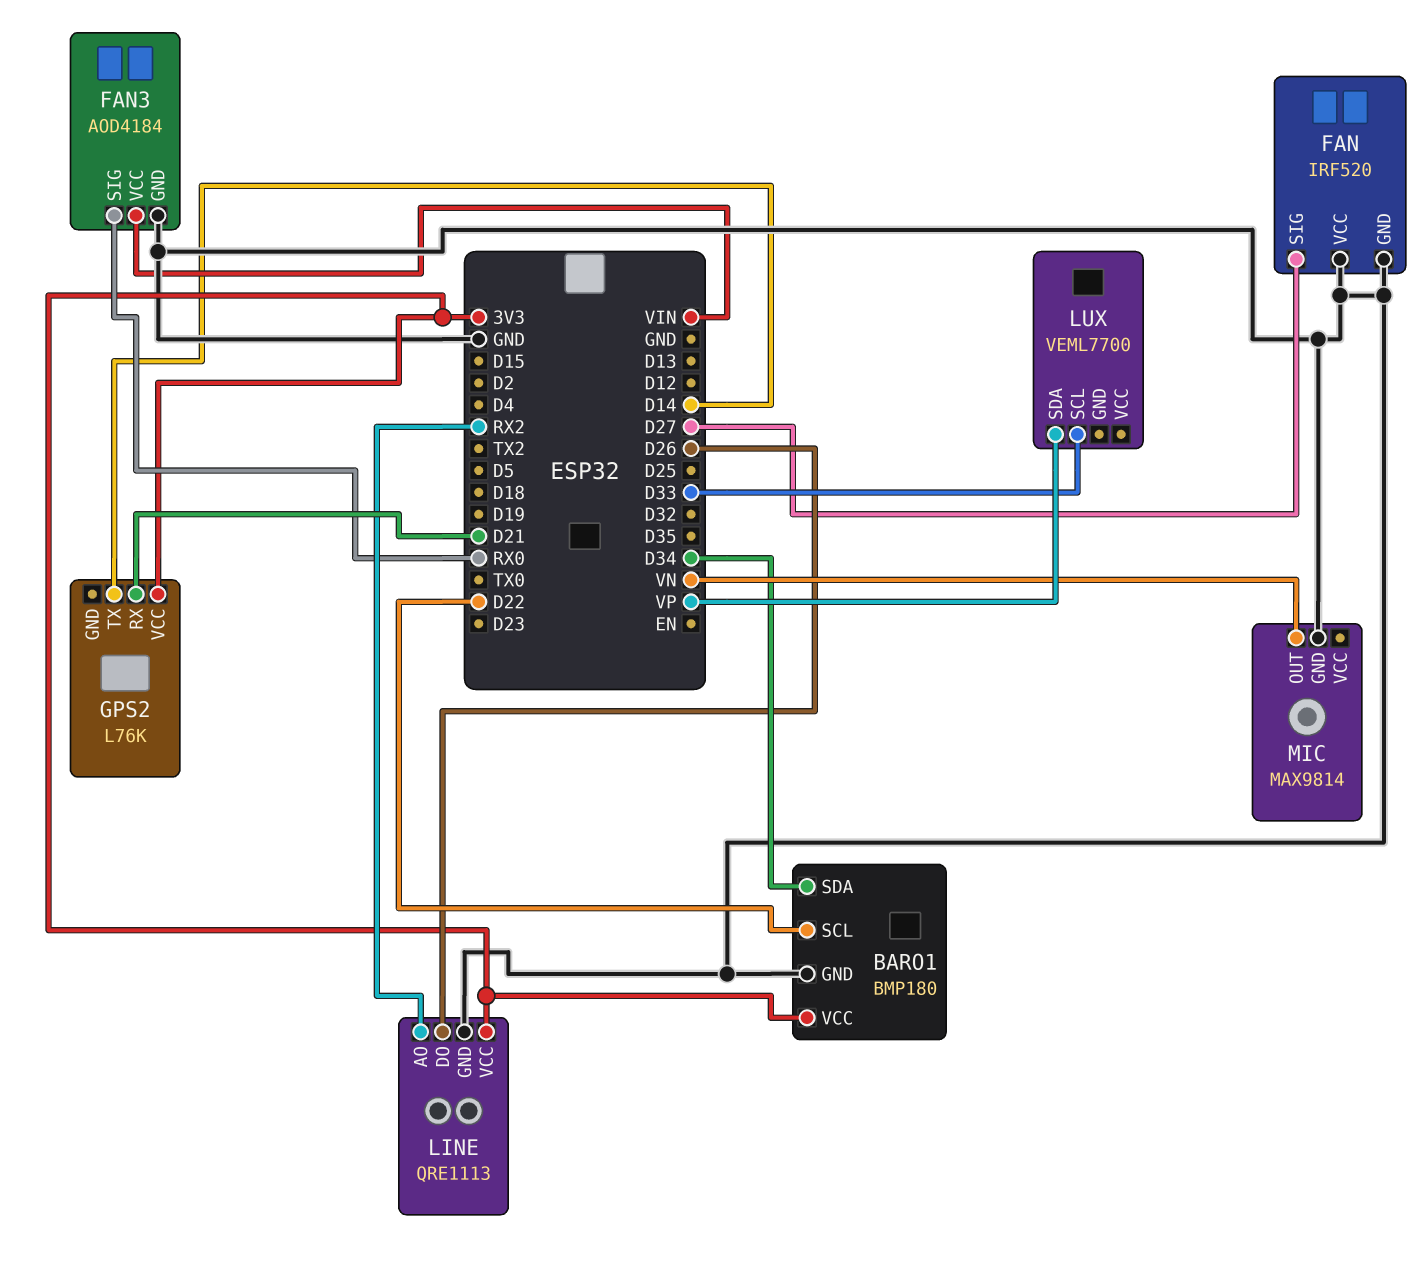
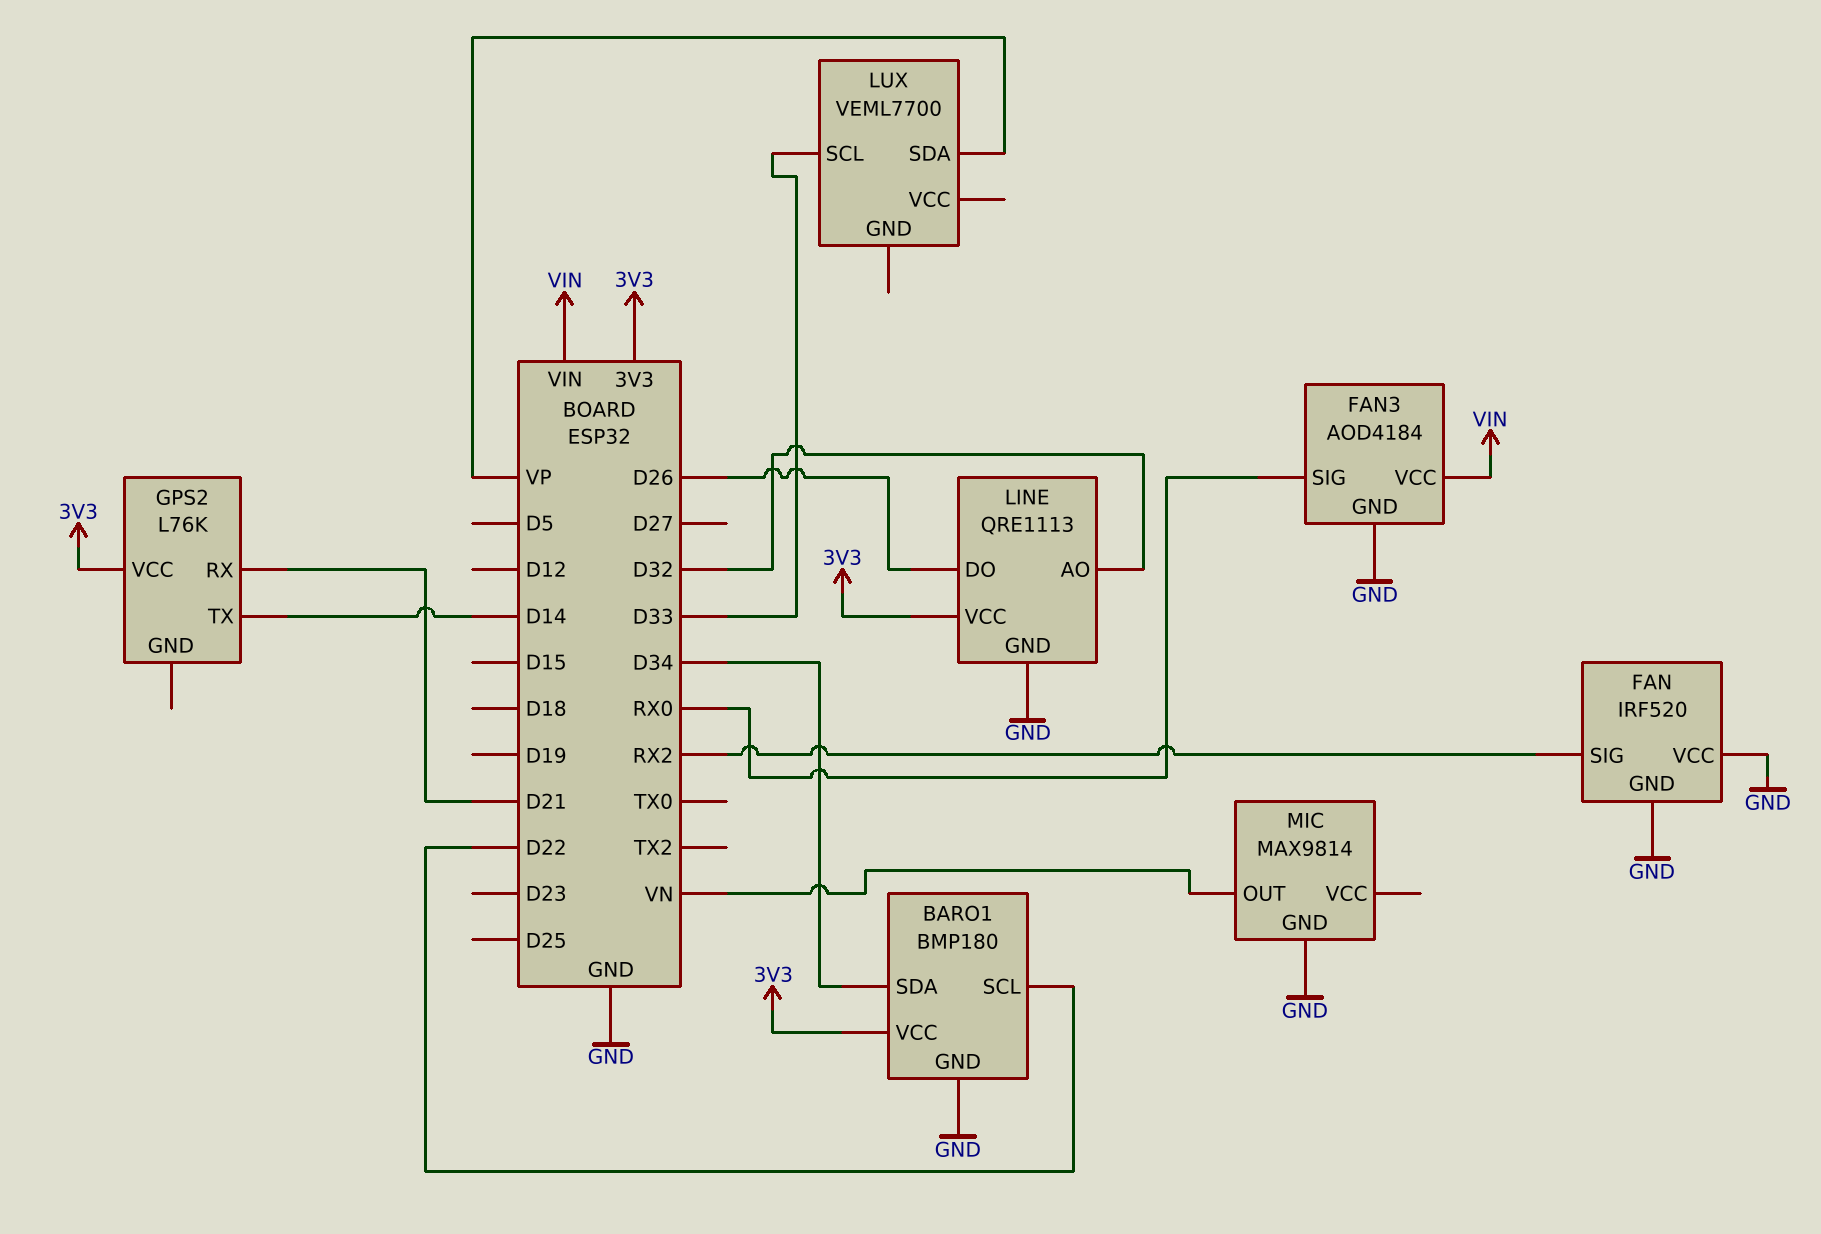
FAN pin SIG: D27 -> RX2
LINE pin AO: RX2 -> D32

